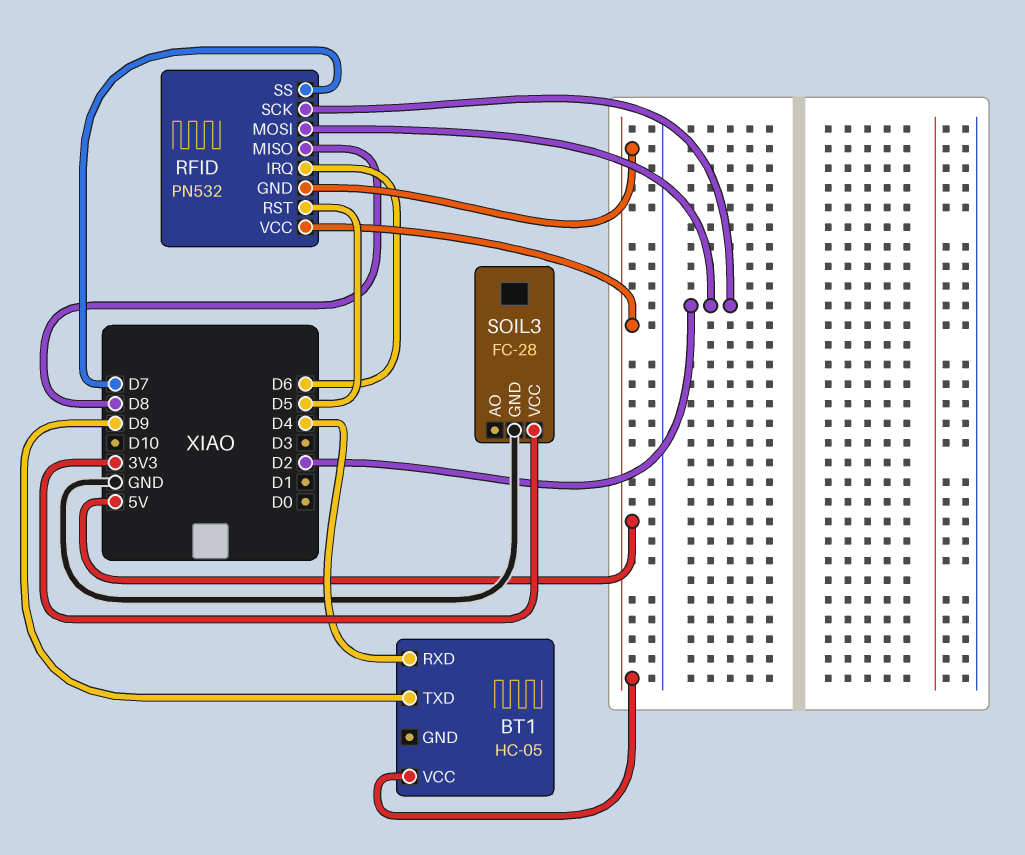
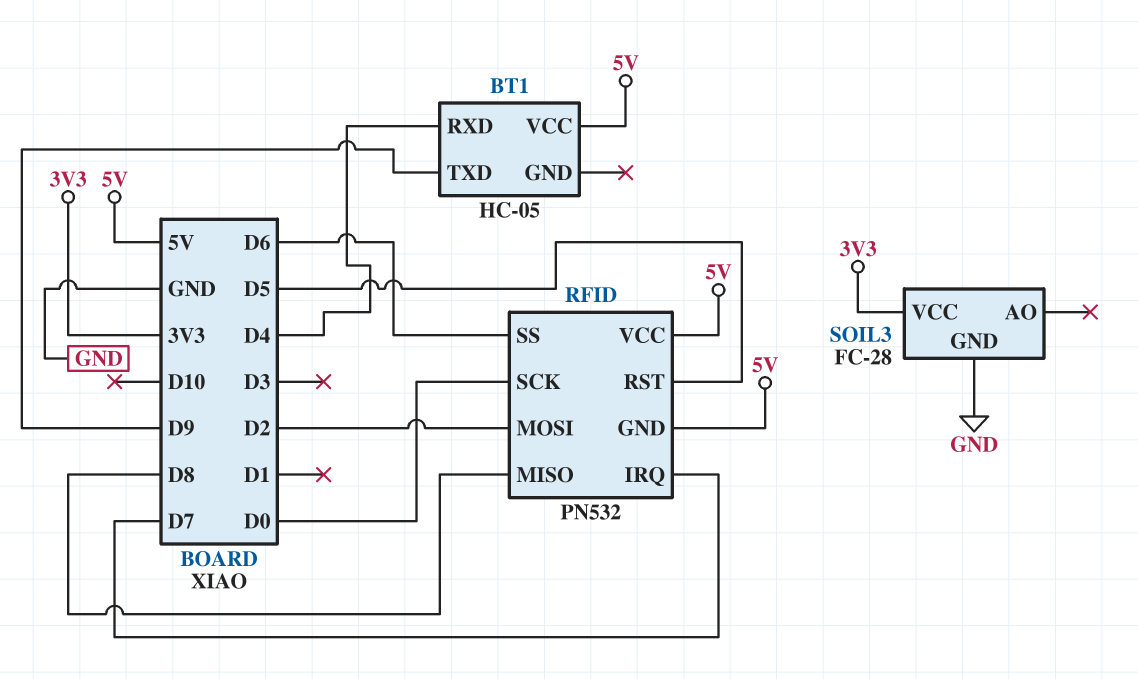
RFID pin IRQ: D6 -> D7
RFID pin SCK: D2 -> D0
RFID pin SS: D7 -> D6

